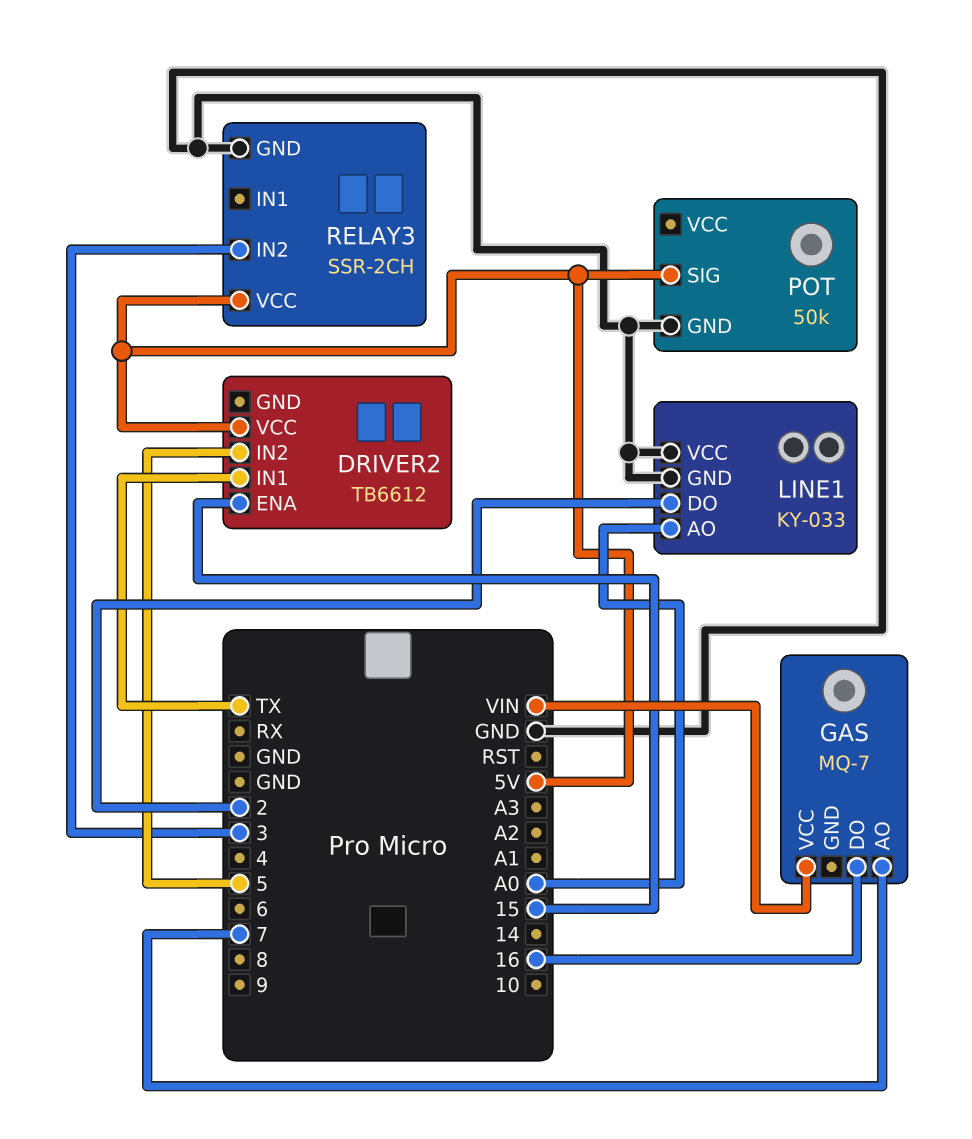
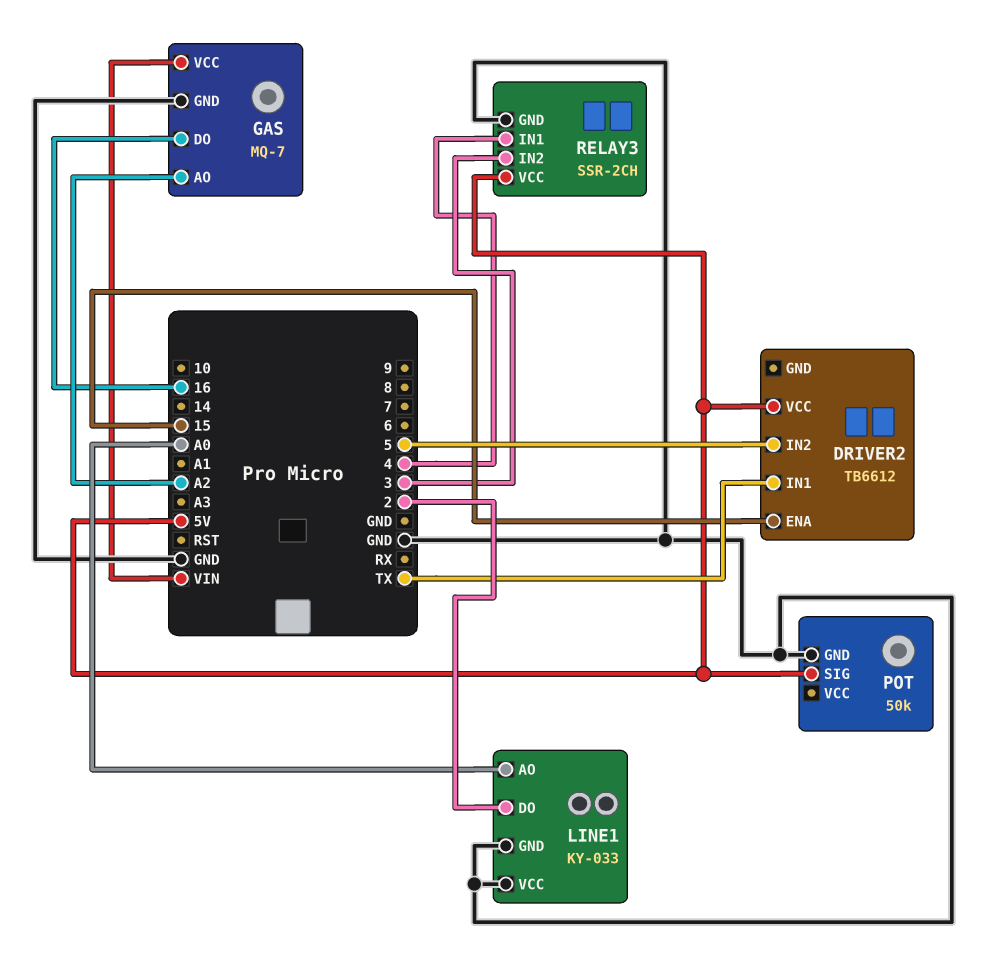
GAS pin AO: 7 -> A2
GAS pin GND: none -> GND
RELAY3 pin IN1: none -> 4

